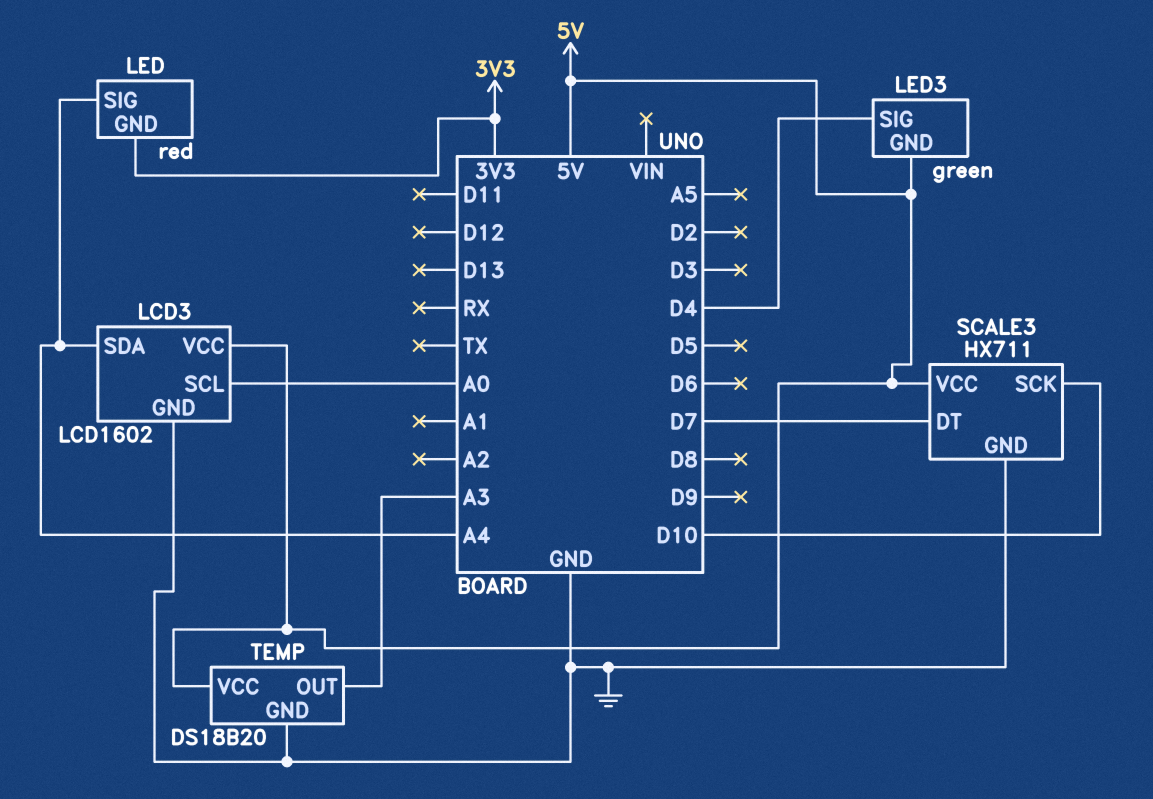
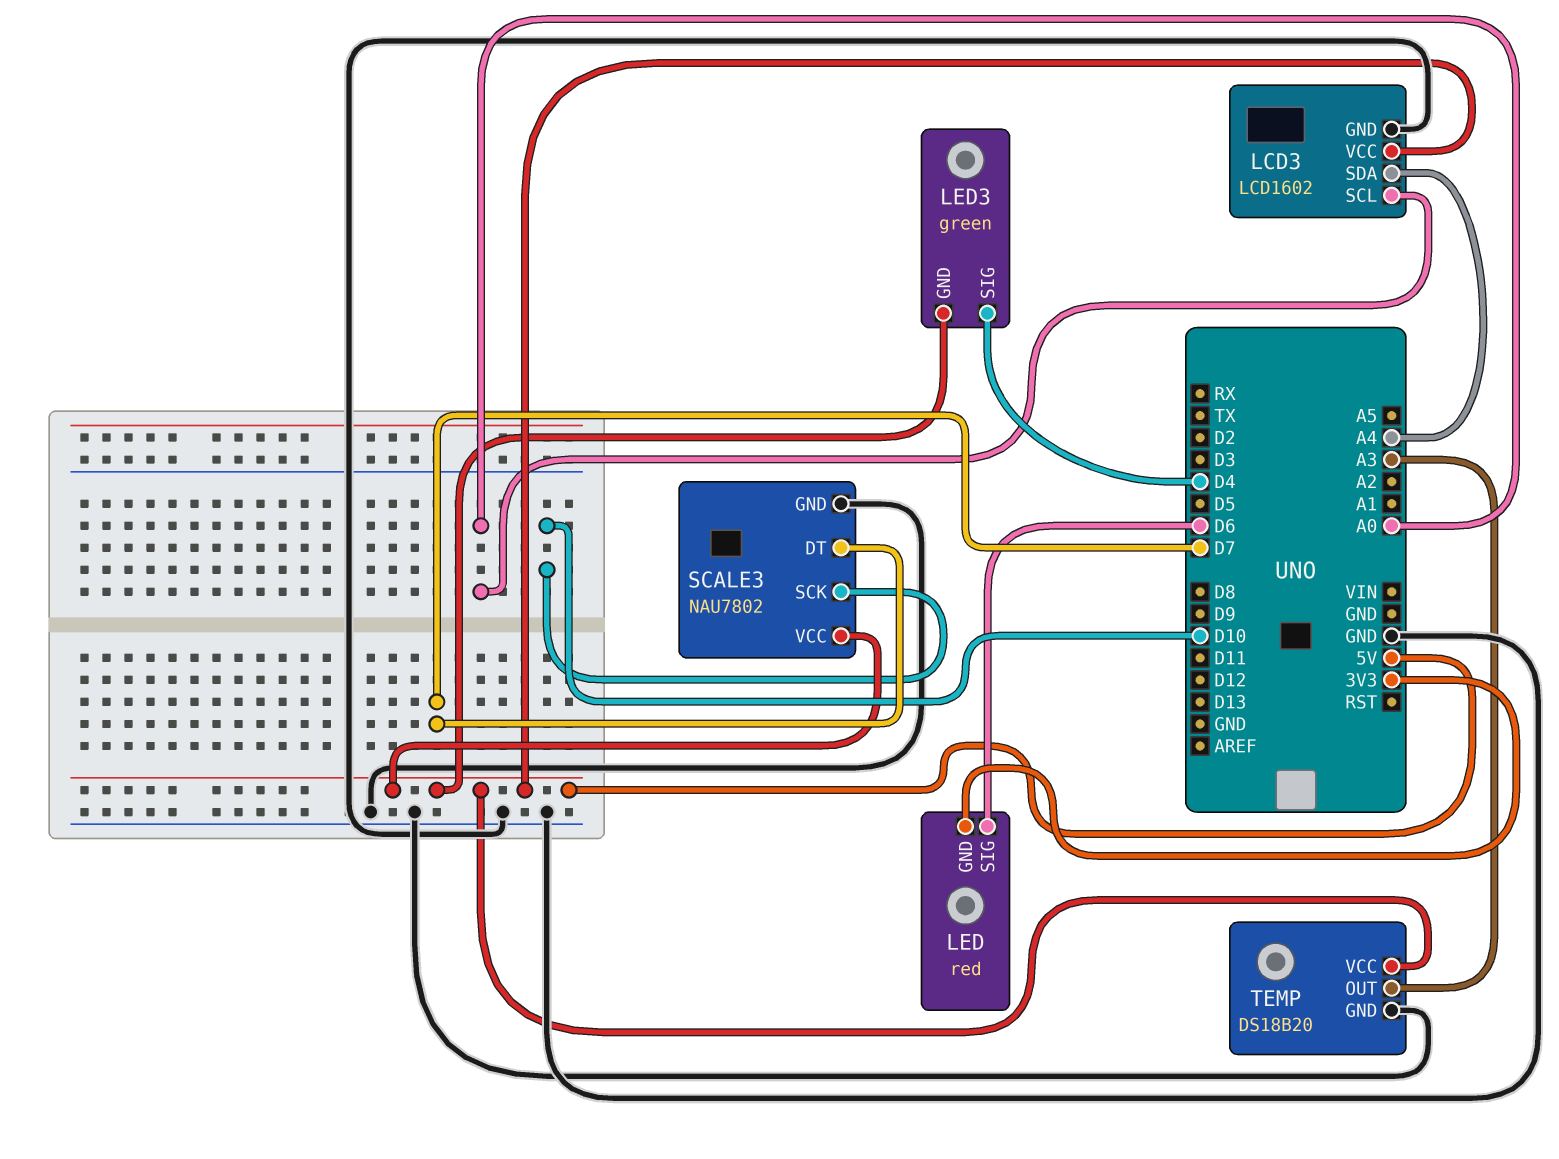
LED pin SIG: A4 -> D6
SCALE3: HX711 -> NAU7802

